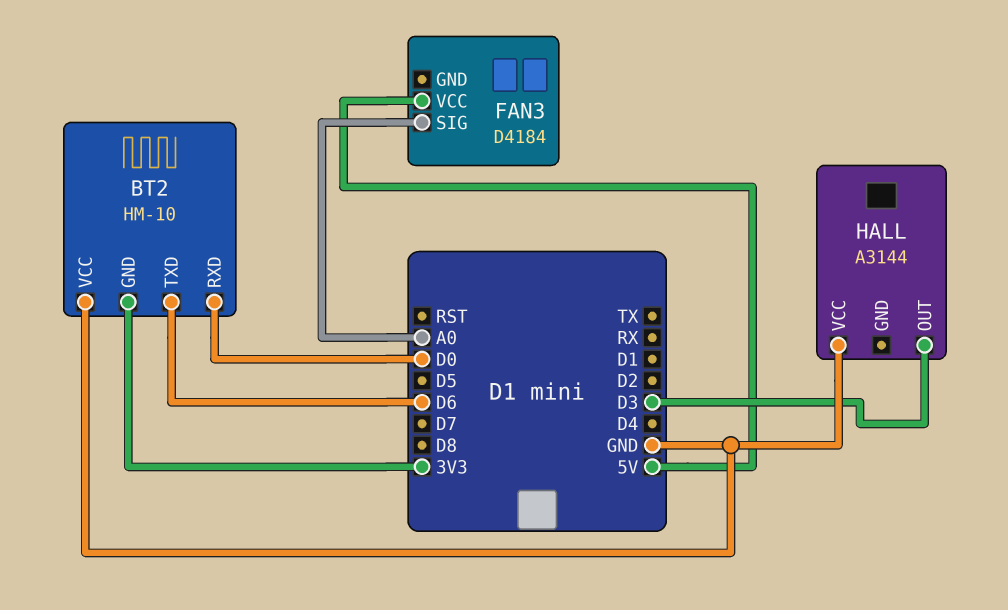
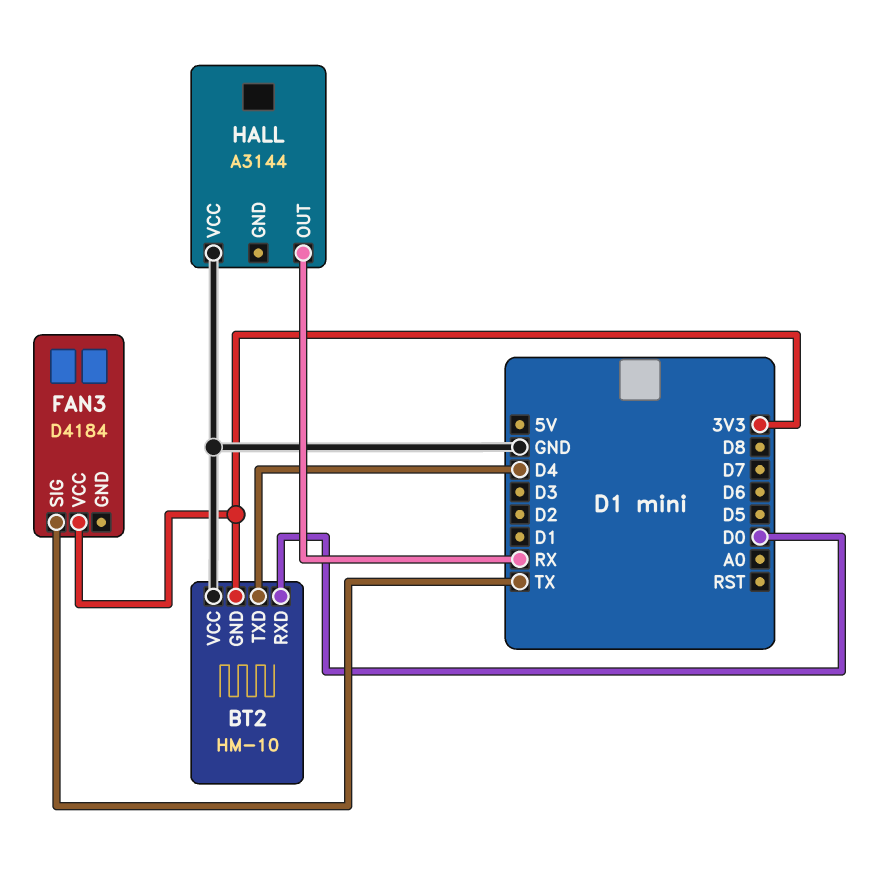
BT2 pin TXD: D6 -> D4
FAN3 pin SIG: A0 -> TX
FAN3 pin VCC: 5V -> 3V3
HALL pin OUT: D3 -> RX

